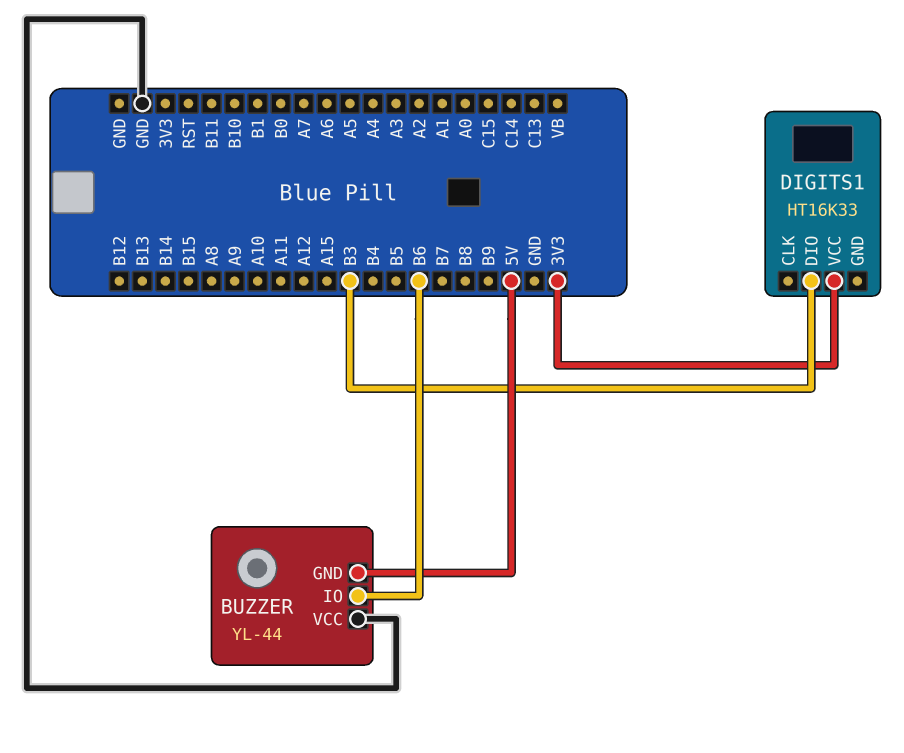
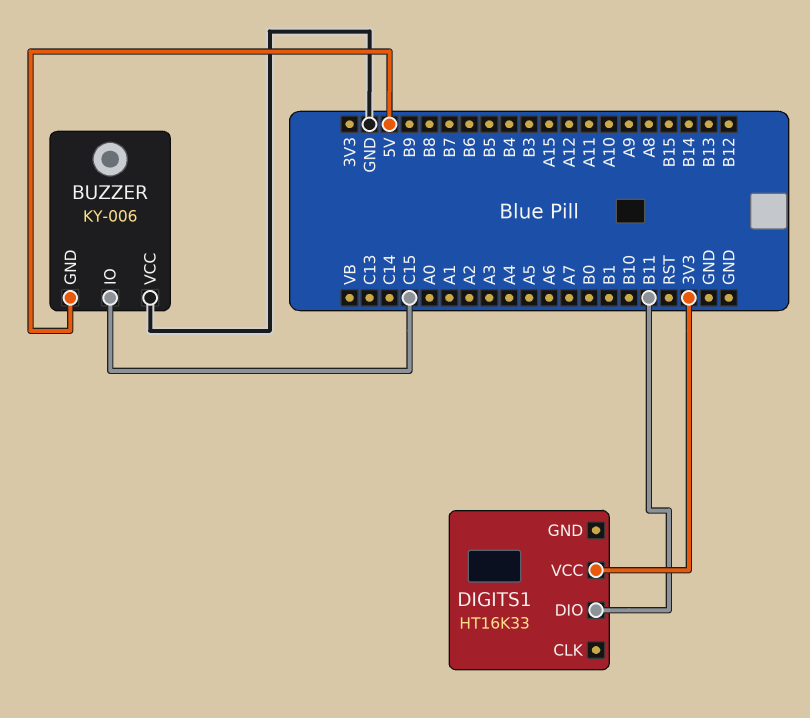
BUZZER: YL-44 -> KY-006
BUZZER pin IO: B6 -> C15
DIGITS1 pin DIO: B3 -> B11

